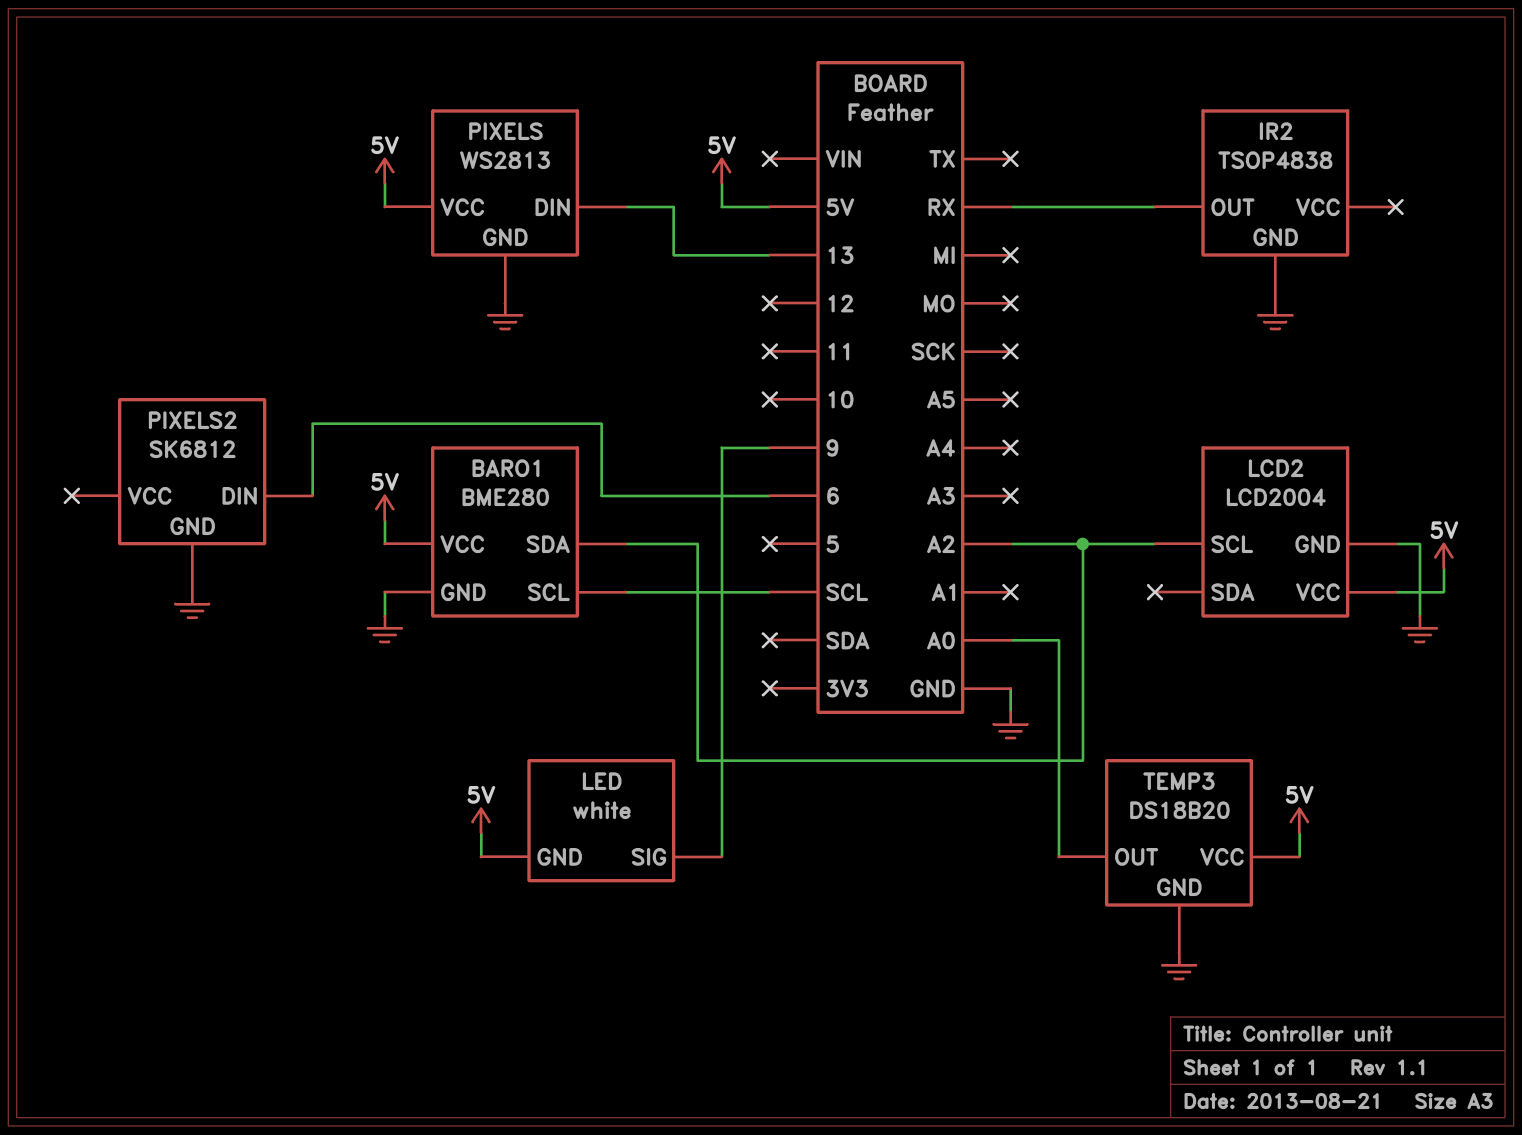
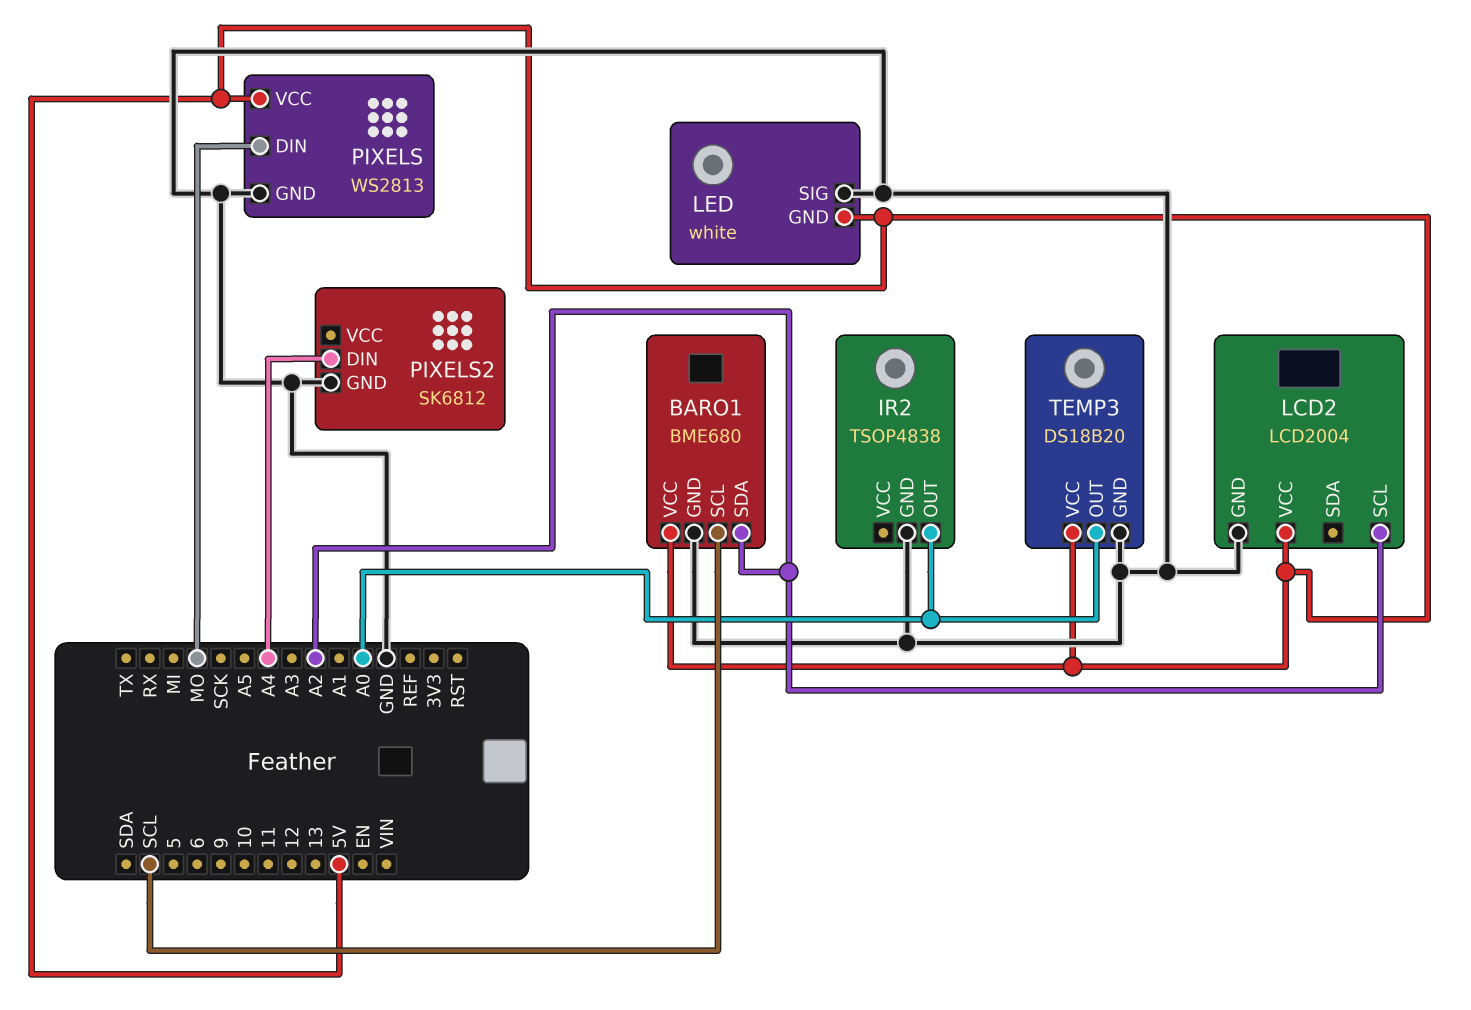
BARO1: BME280 -> BME680
IR2 pin OUT: RX -> A0
LED pin SIG: 9 -> GND
PIXELS pin DIN: 13 -> MO
PIXELS2 pin DIN: 6 -> A4

